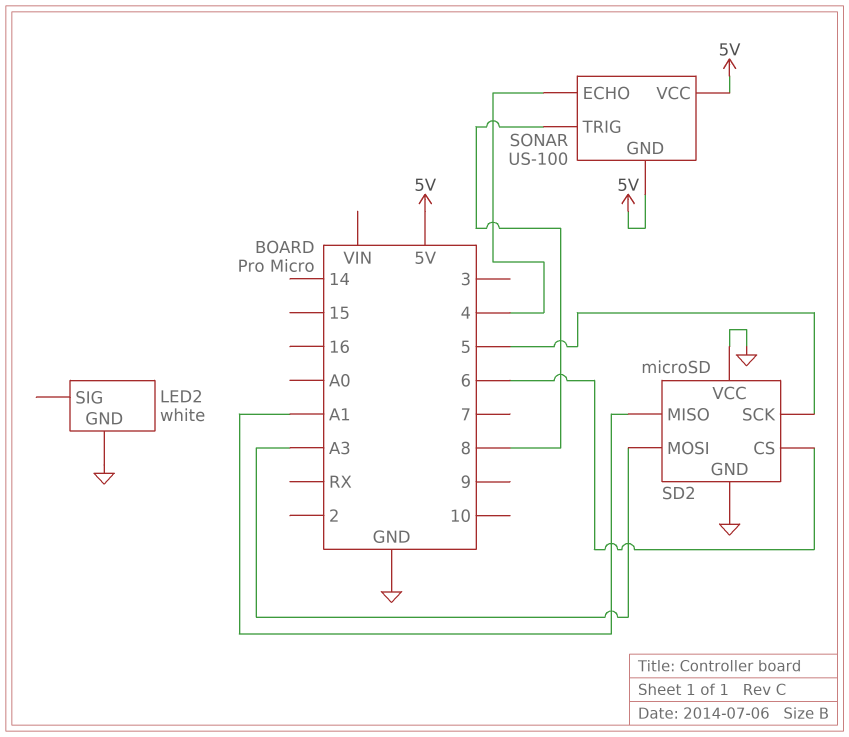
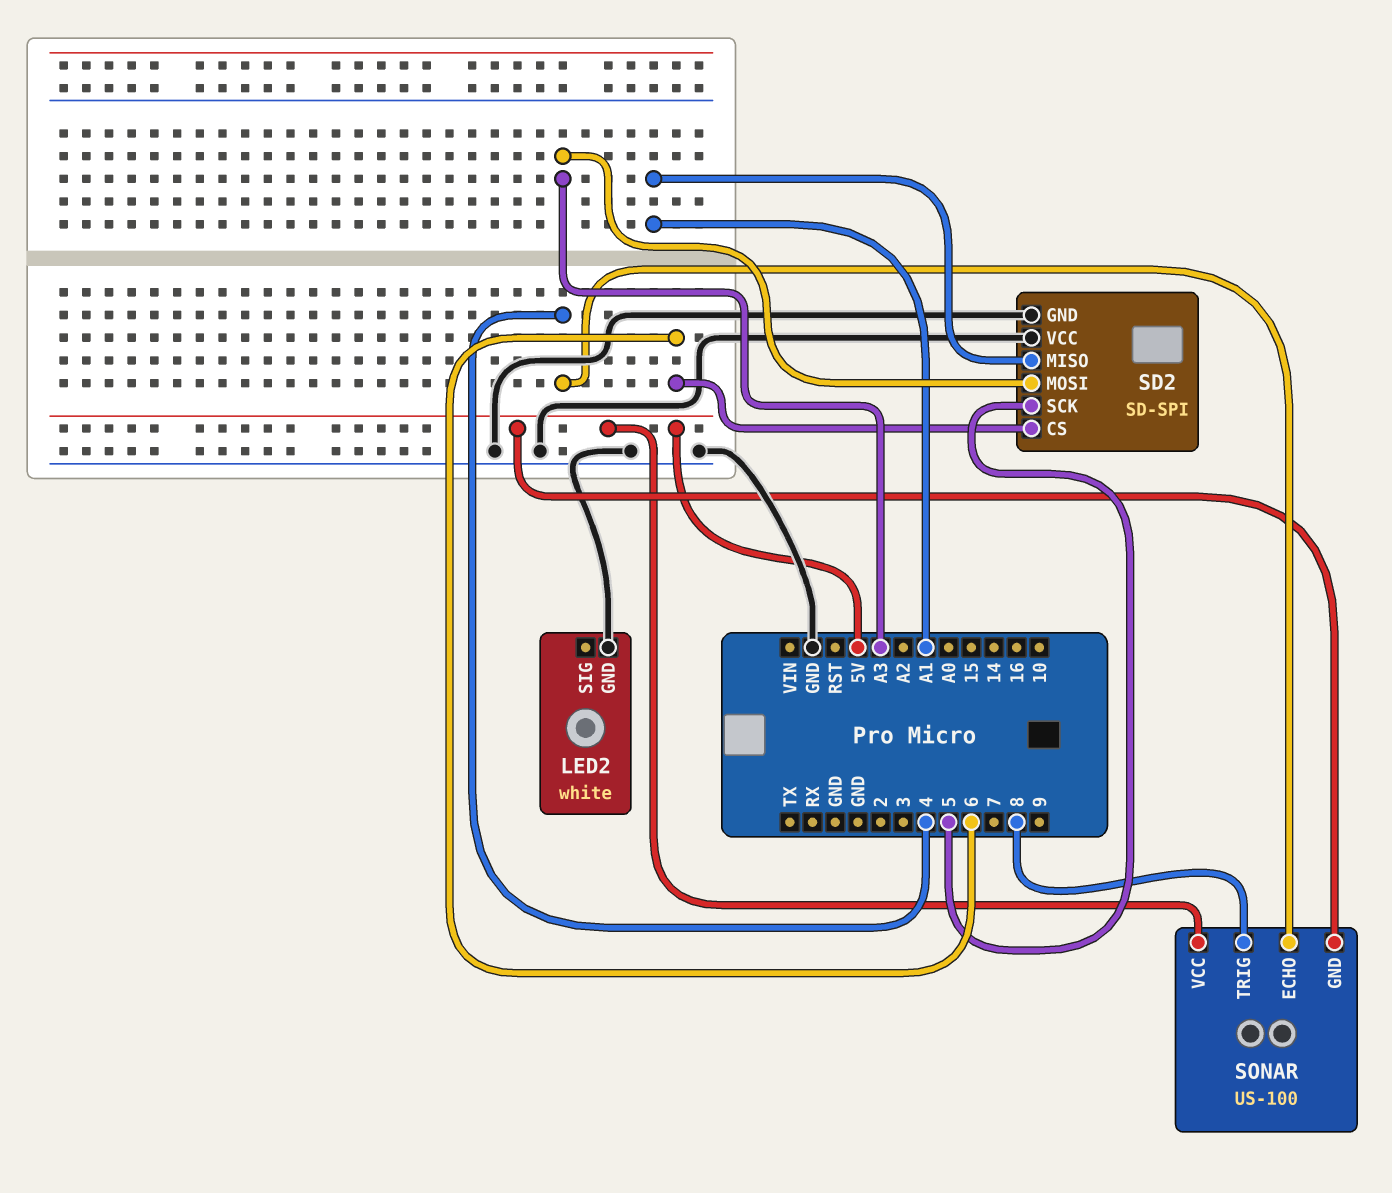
SD2: microSD -> SD-SPI

